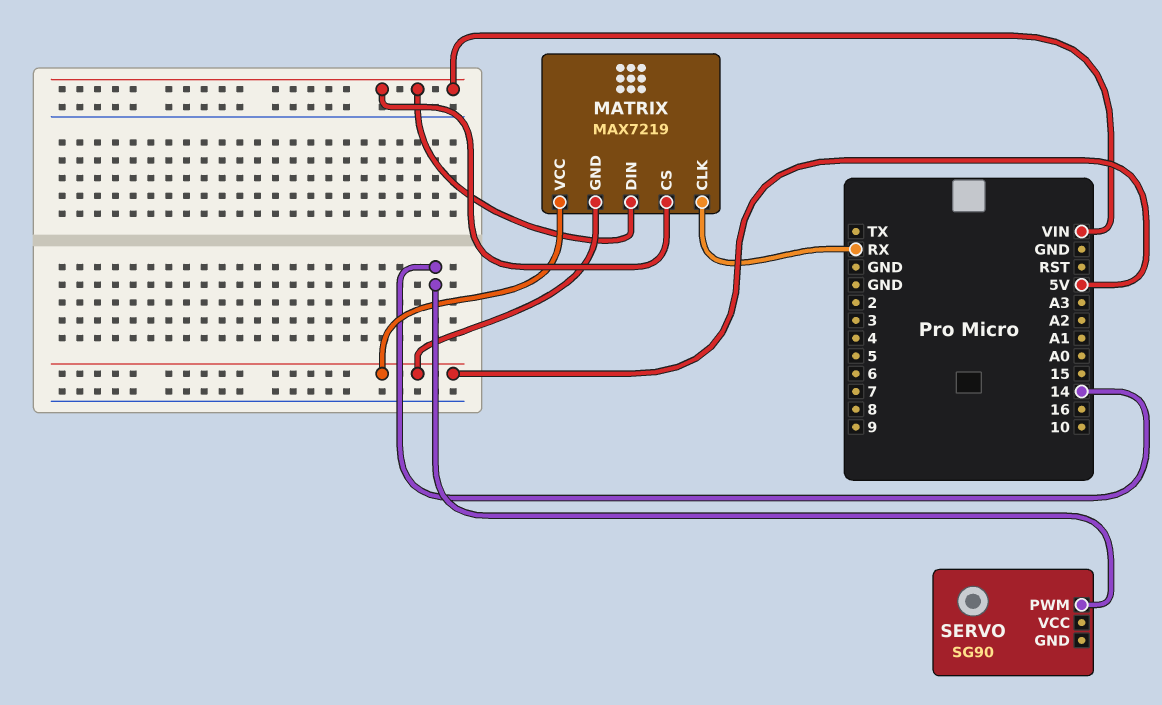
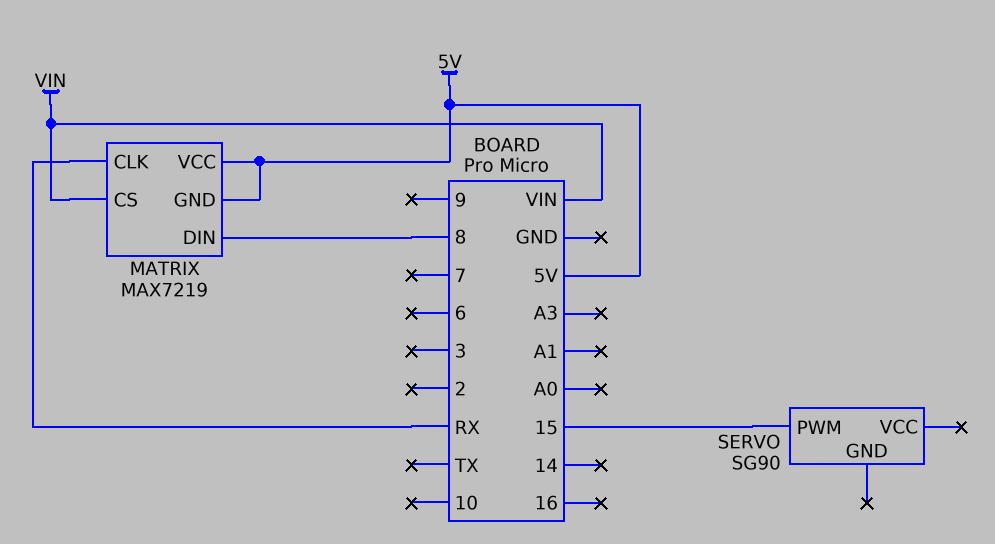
MATRIX pin DIN: VIN -> 8
SERVO pin PWM: 14 -> 15

